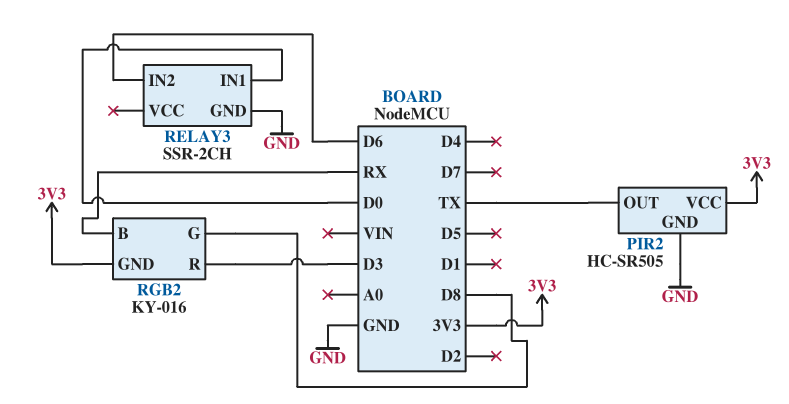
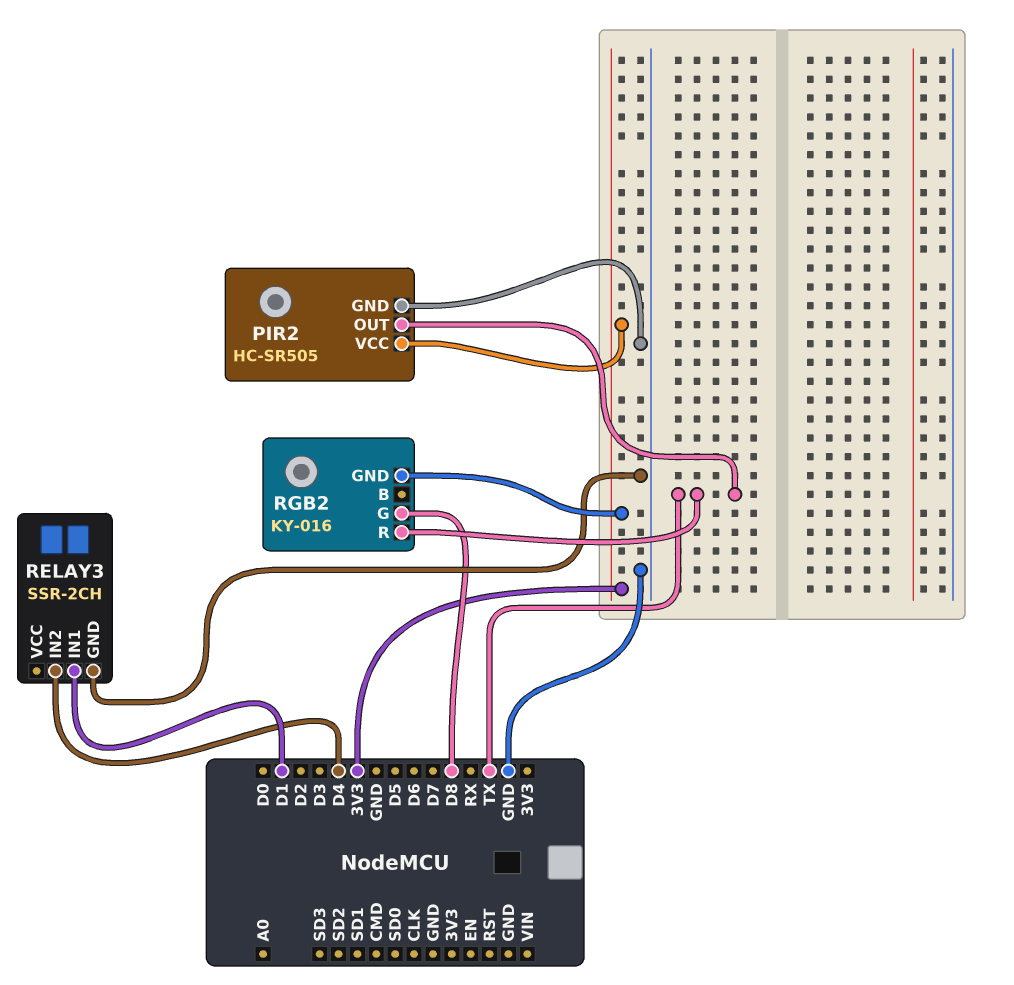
RELAY3 pin IN1: D0 -> D1
RELAY3 pin IN2: D6 -> D4
RGB2 pin B: RX -> none
RGB2 pin R: D3 -> TX

